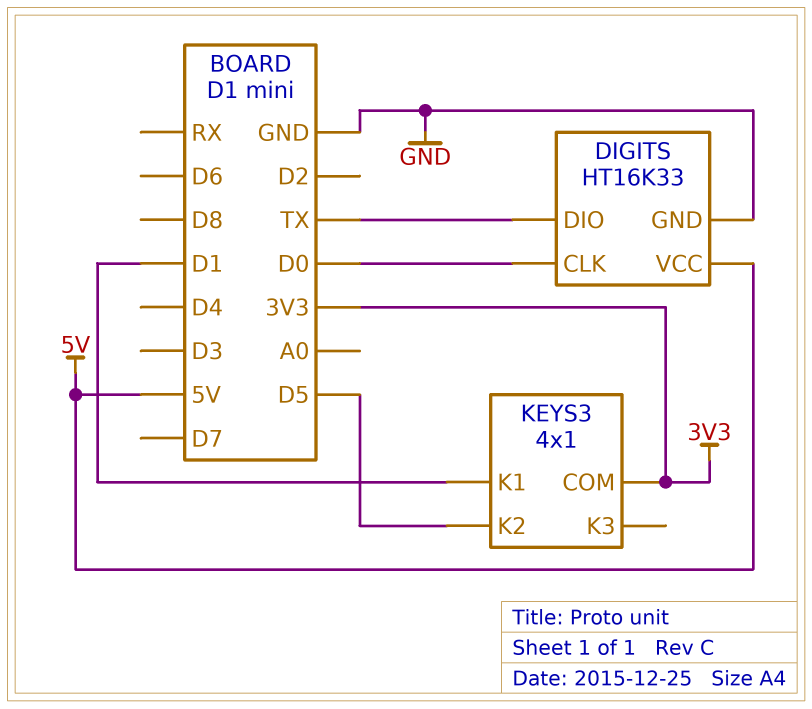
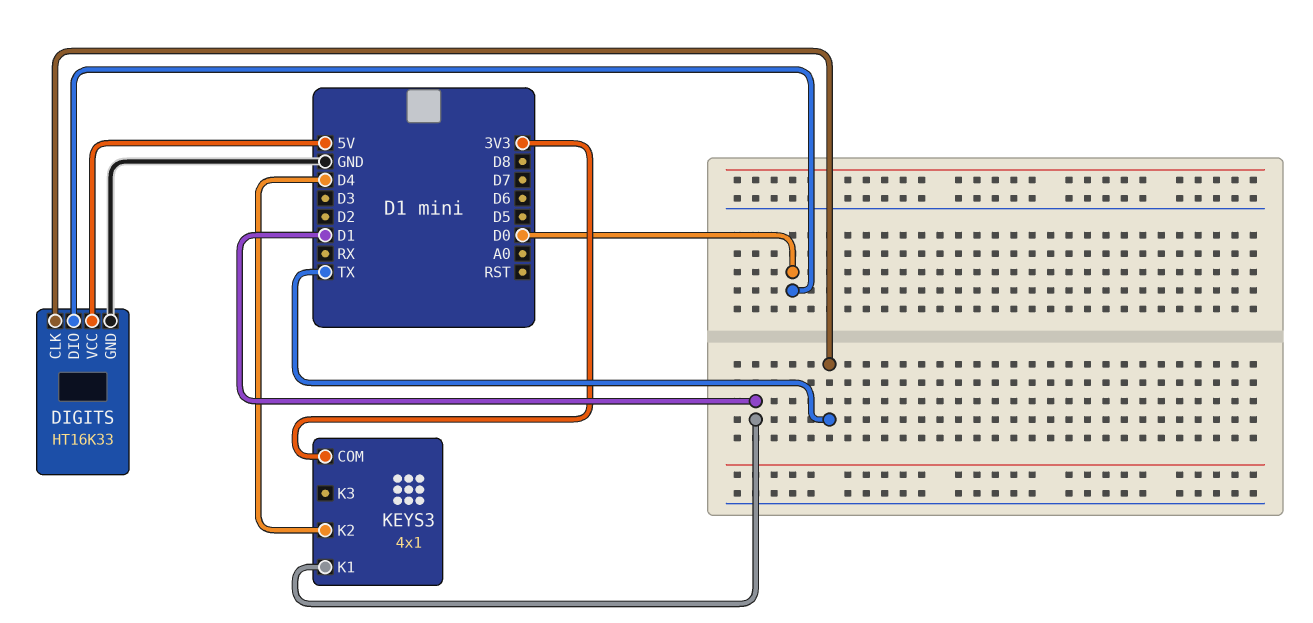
DIGITS pin CLK: D0 -> TX
DIGITS pin DIO: TX -> D0
KEYS3 pin K2: D5 -> D4

